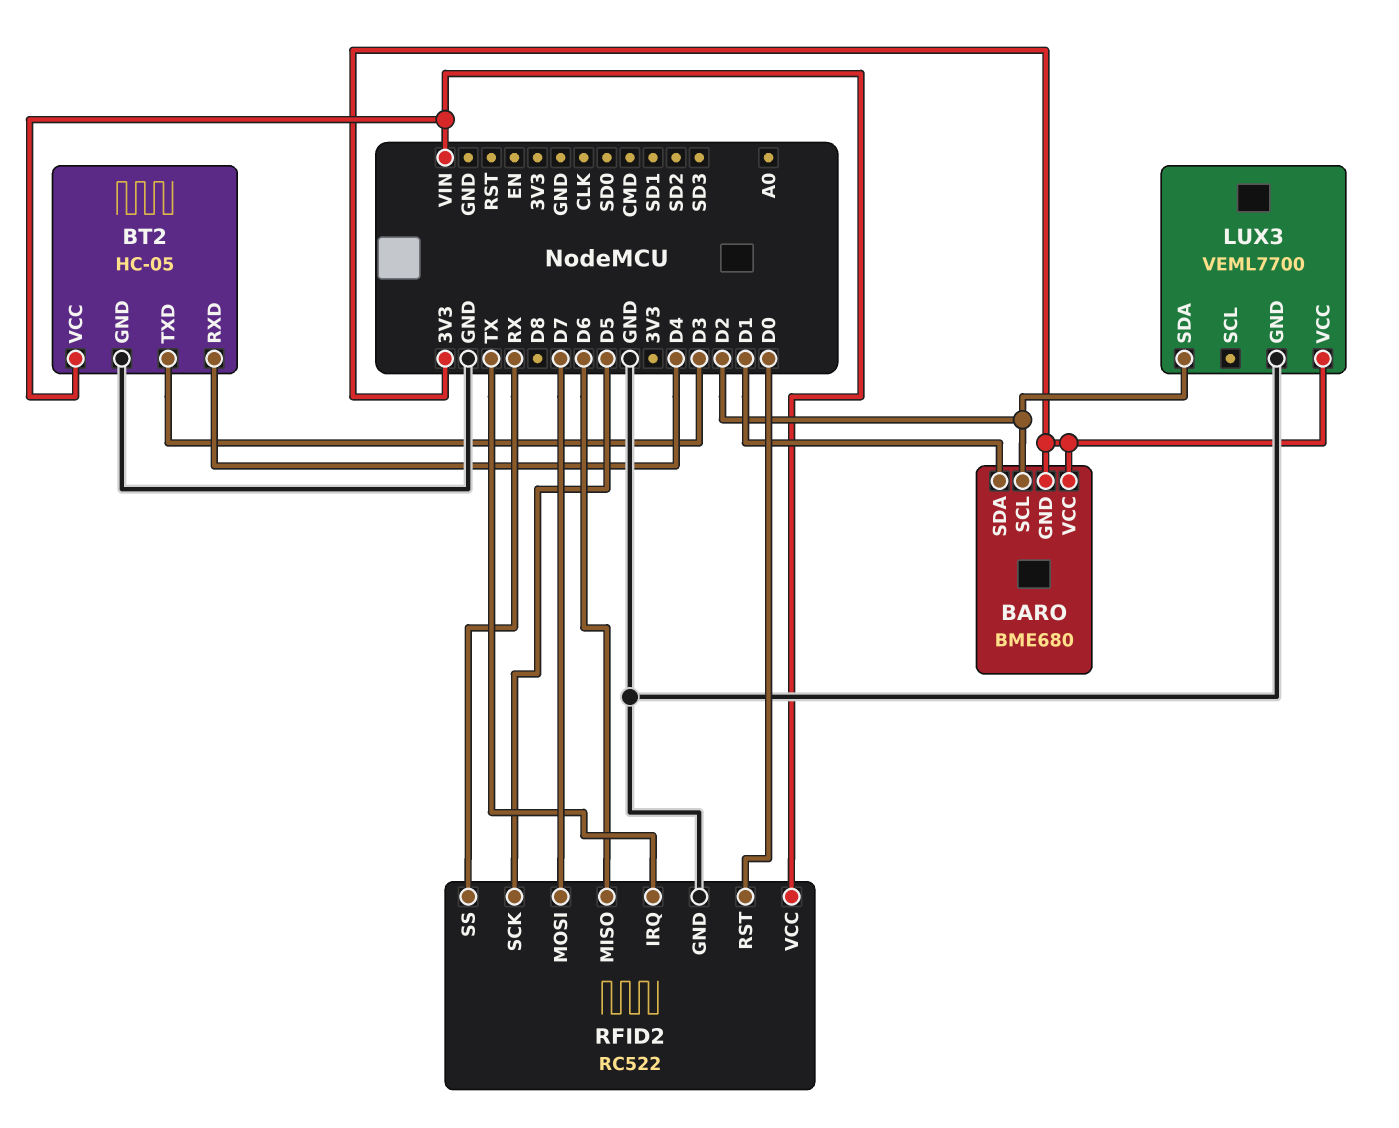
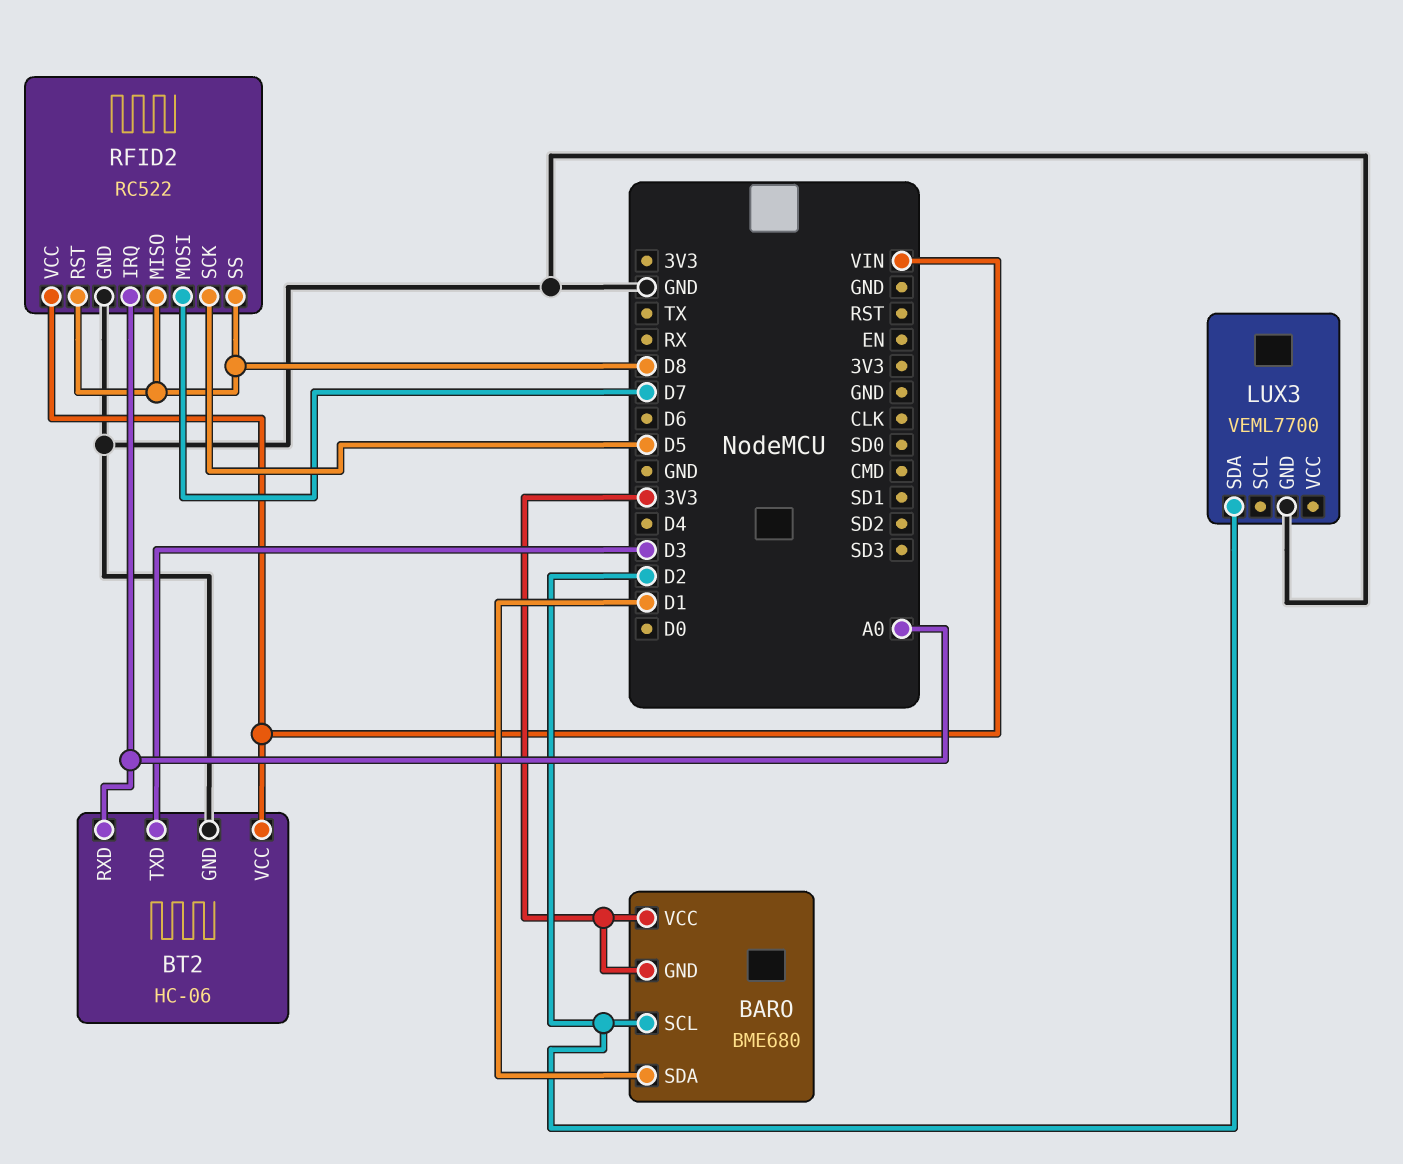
BT2: HC-05 -> HC-06
BT2 pin RXD: D4 -> A0
LUX3 pin VCC: 3V3 -> none
RFID2 pin IRQ: TX -> A0
RFID2 pin MISO: D6 -> D8
RFID2 pin RST: D0 -> D8
RFID2 pin SS: RX -> D8

